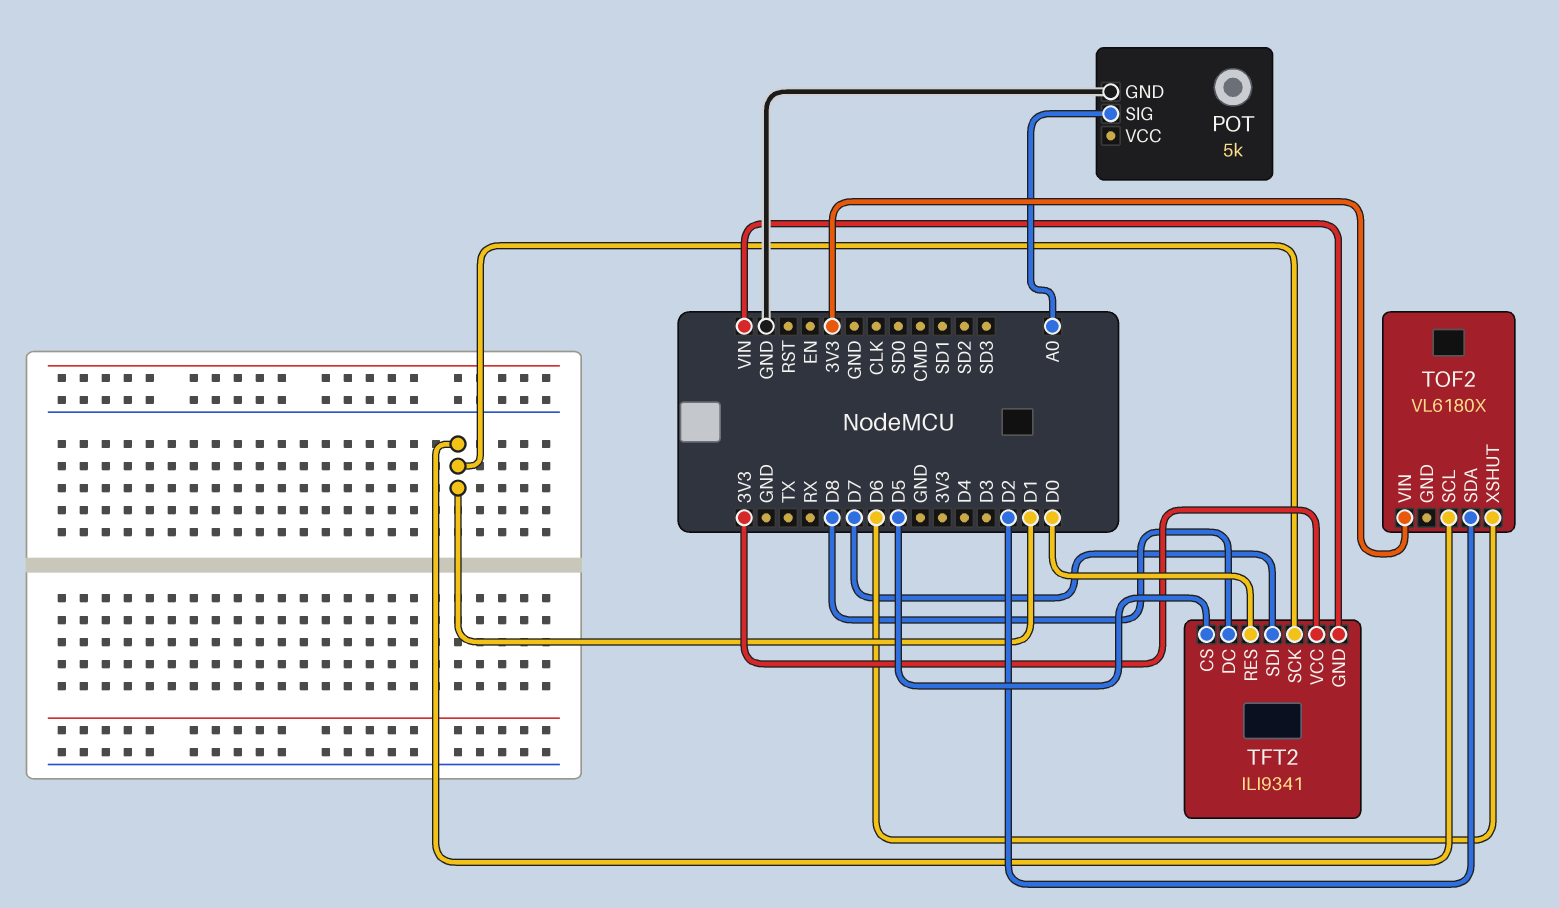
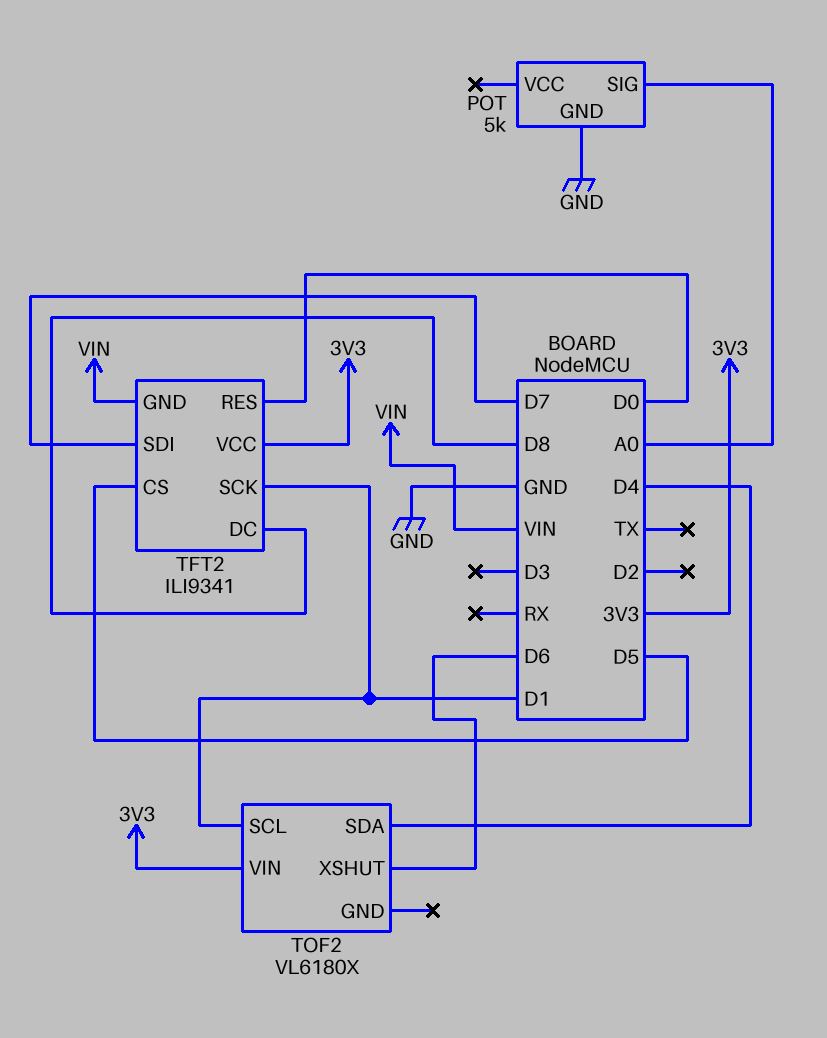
TOF2 pin SDA: D2 -> D4

